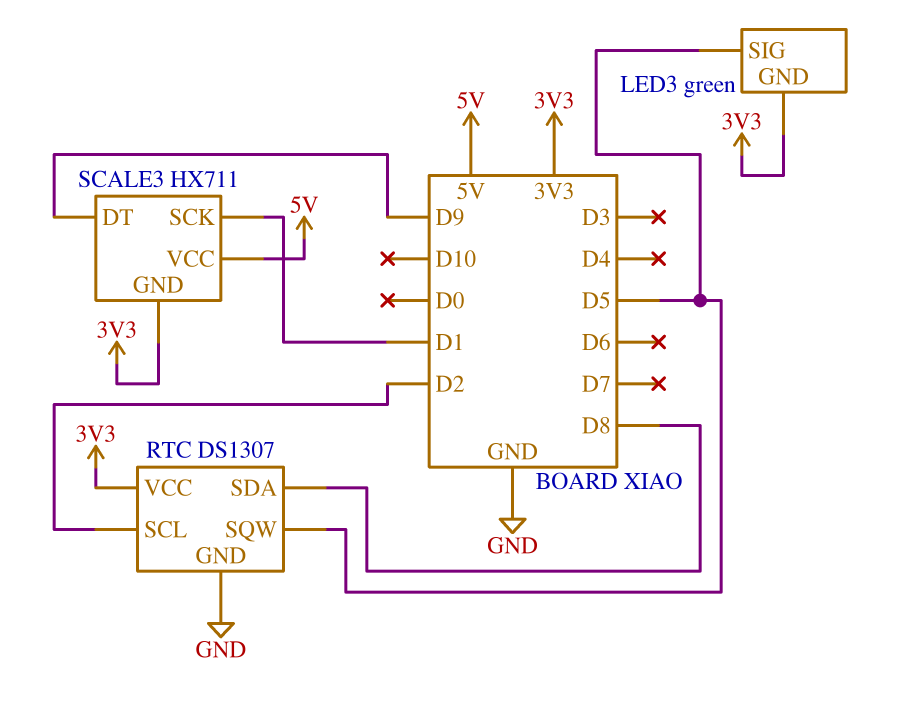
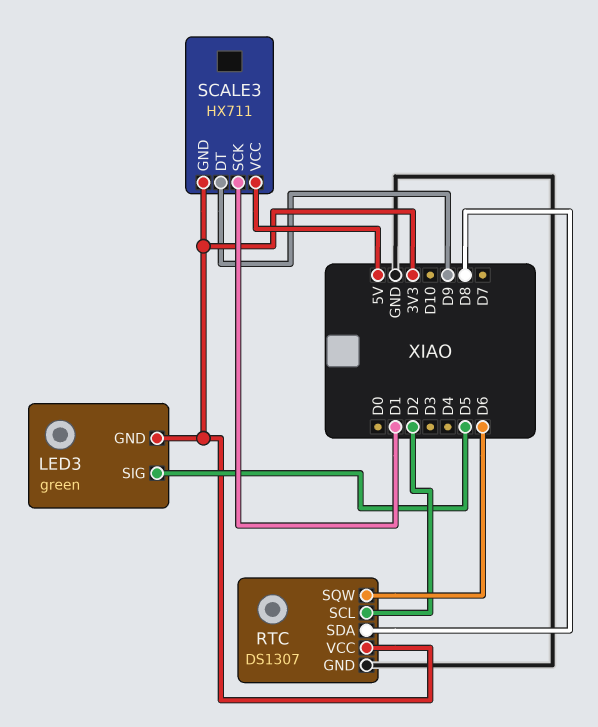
RTC pin SQW: D5 -> D6

